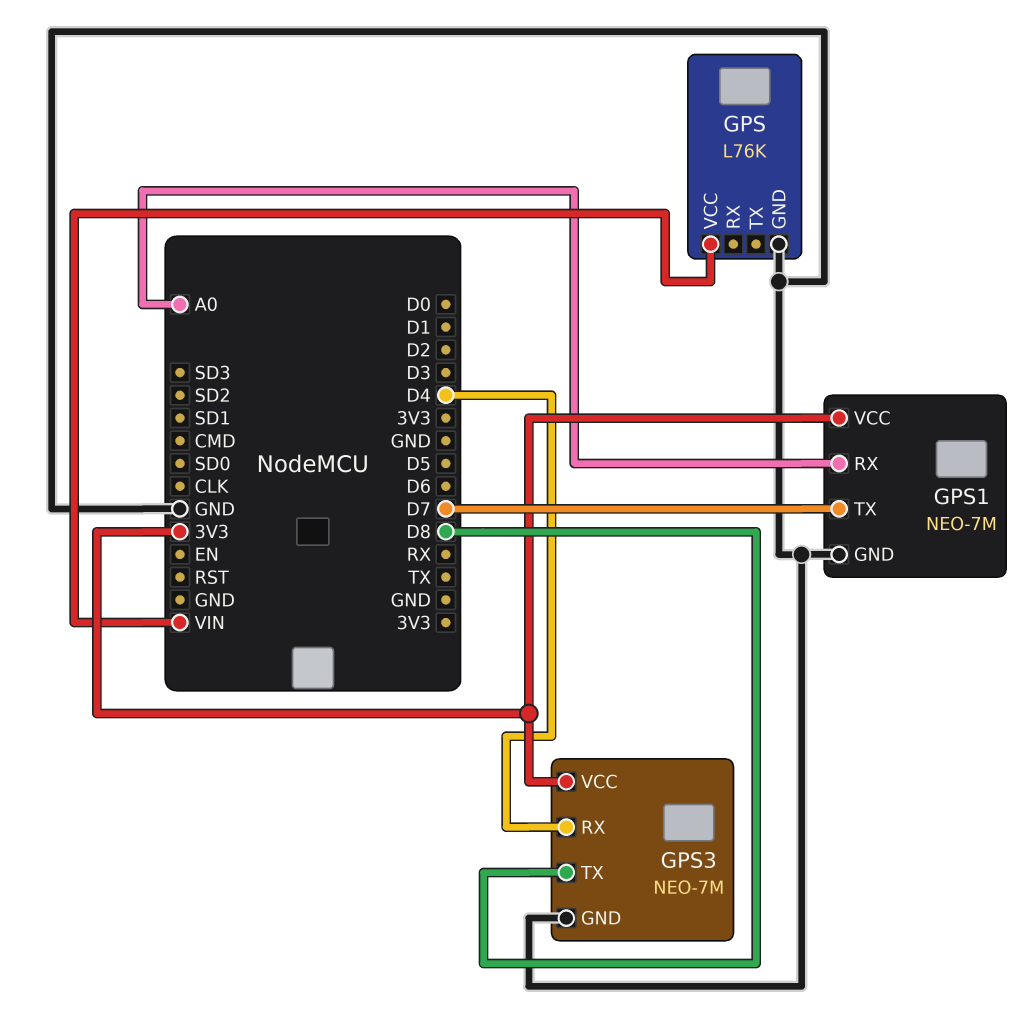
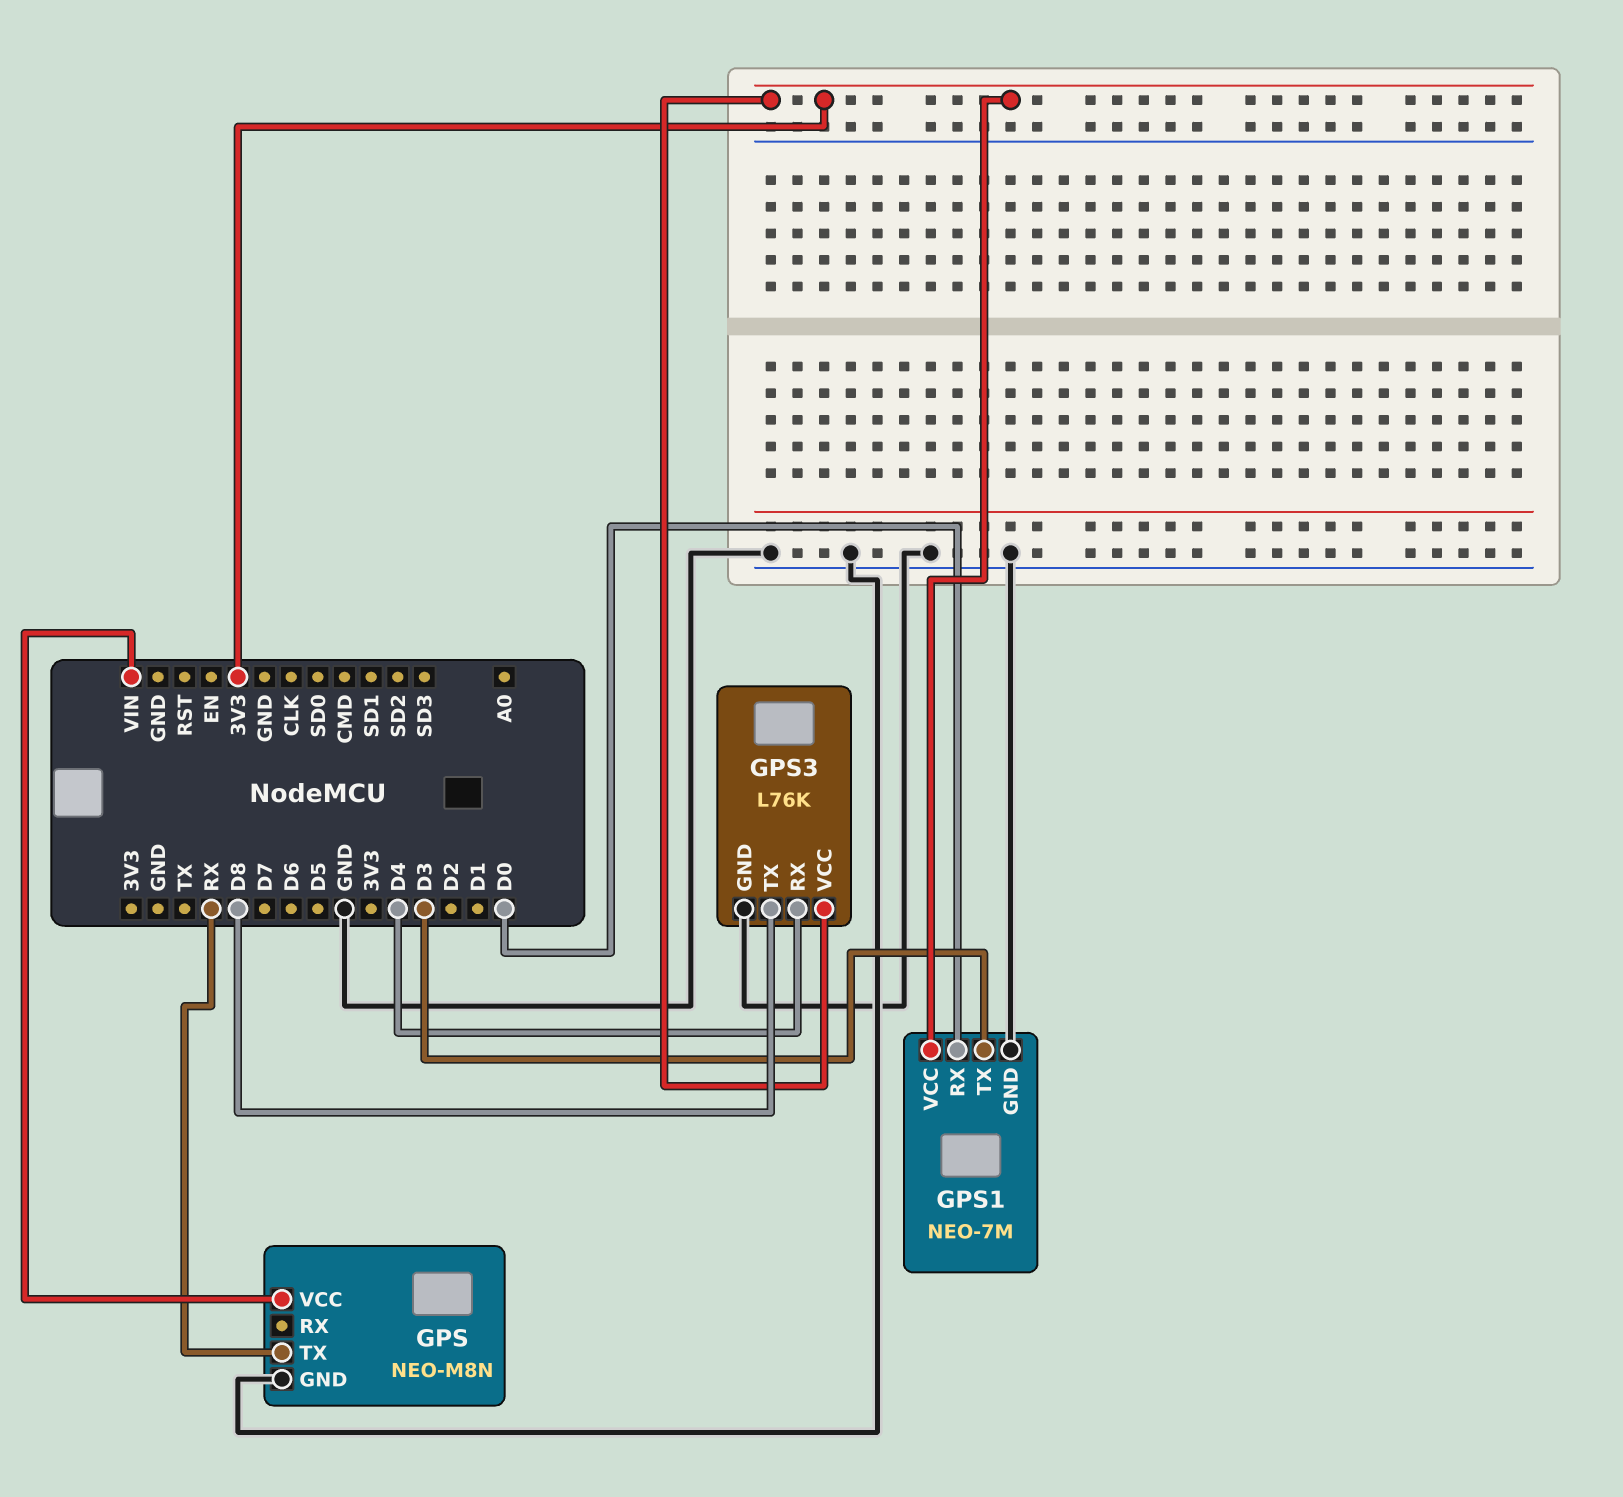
GPS: L76K -> NEO-M8N
GPS pin TX: none -> RX
GPS1 pin RX: A0 -> D0
GPS1 pin TX: D7 -> D3
GPS3: NEO-7M -> L76K

